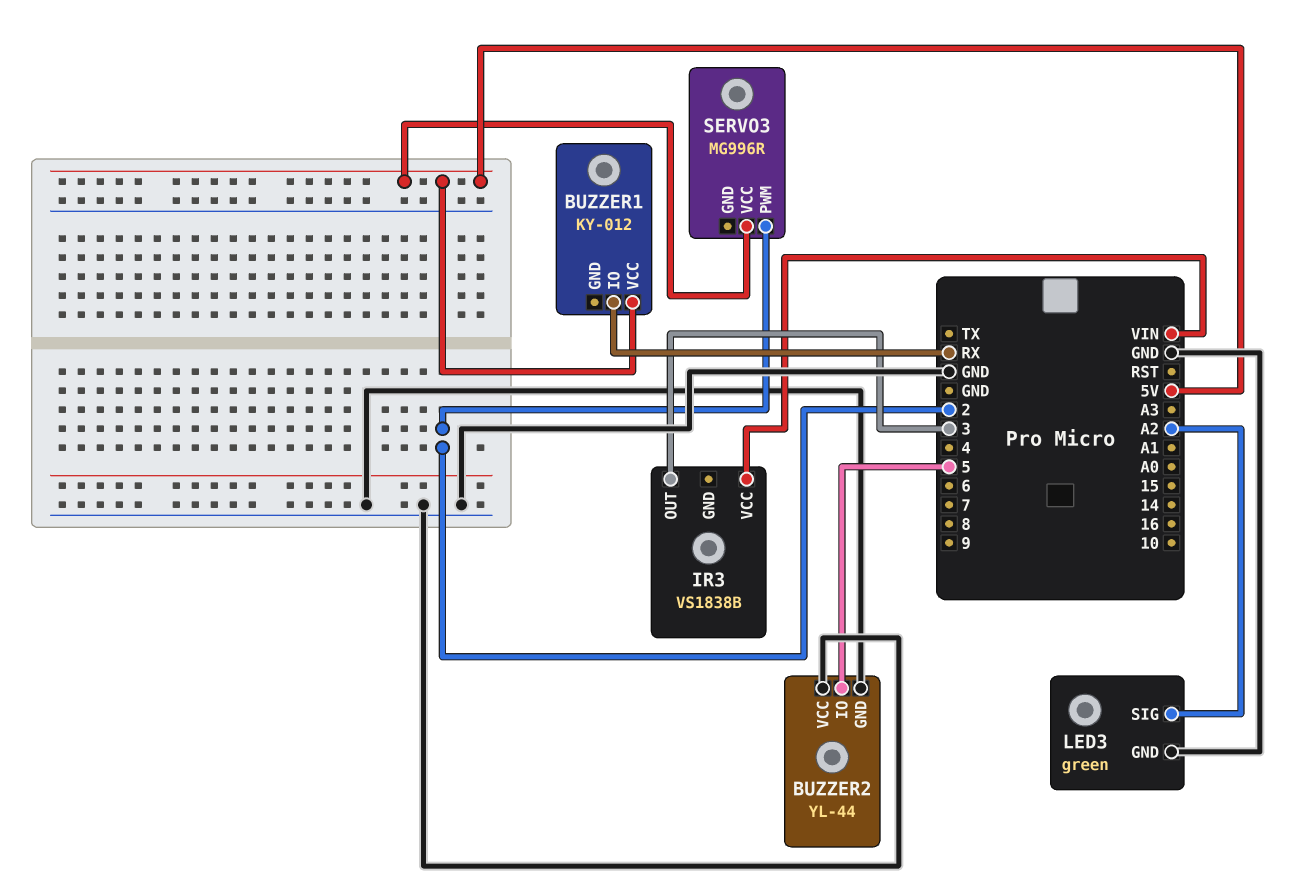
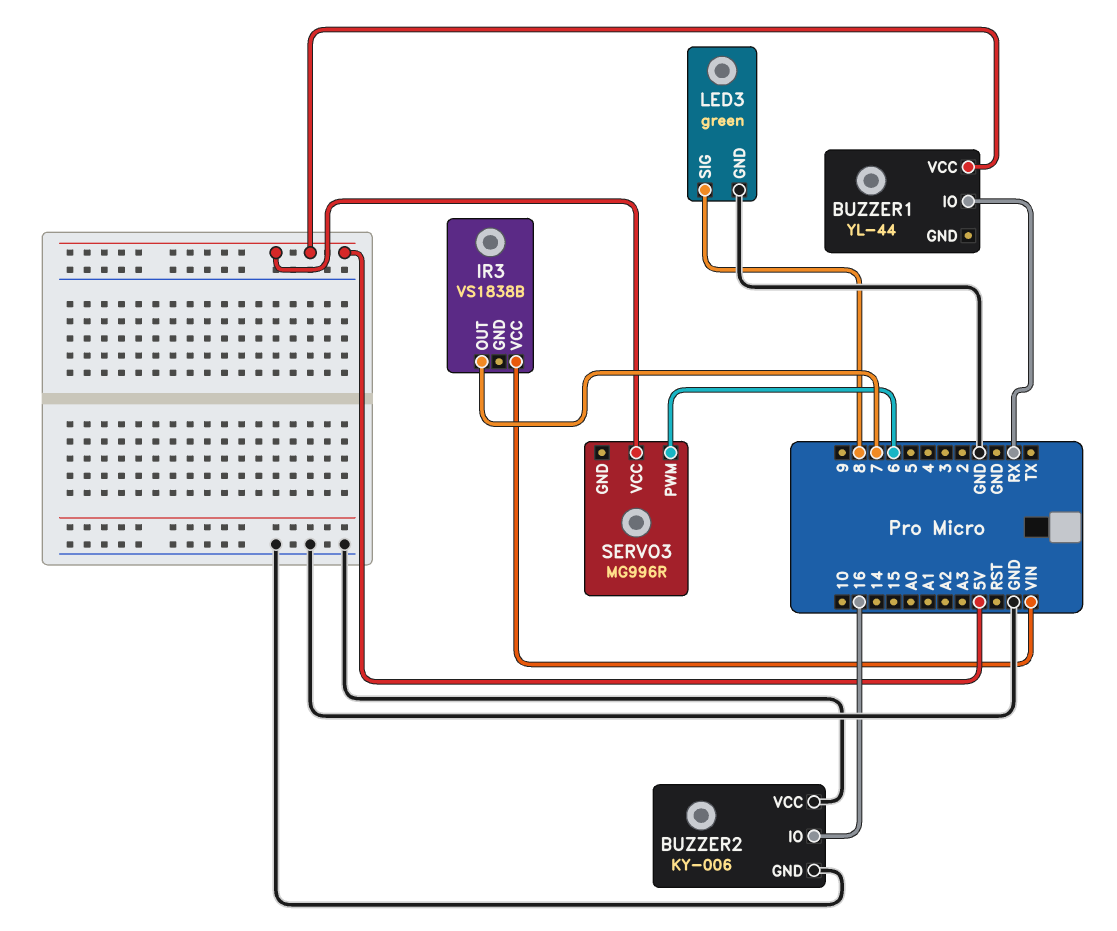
BUZZER1: KY-012 -> YL-44
BUZZER2: YL-44 -> KY-006
BUZZER2 pin IO: 5 -> 16
IR3 pin OUT: 3 -> 7
LED3 pin SIG: A2 -> 8
SERVO3 pin PWM: 2 -> 6

